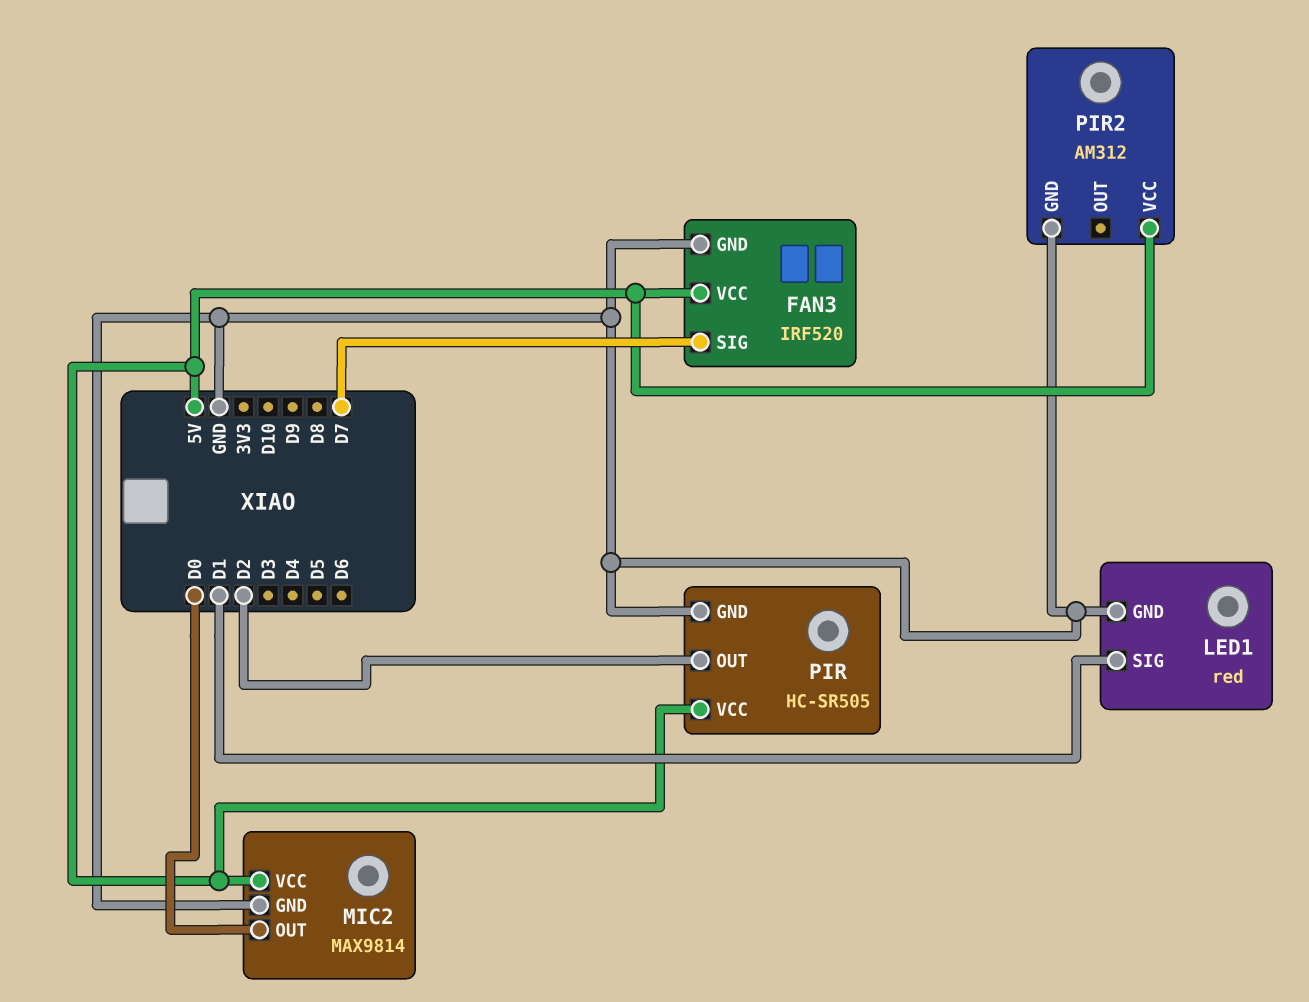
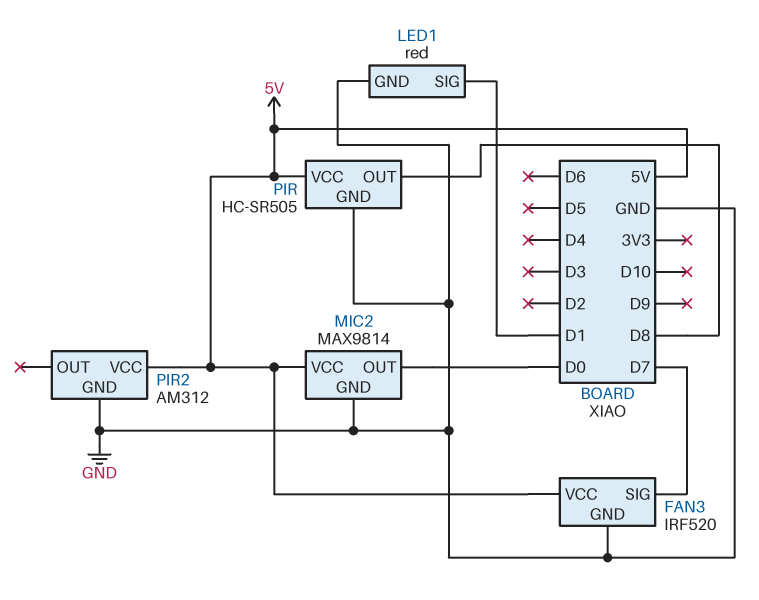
PIR pin OUT: D2 -> D8

